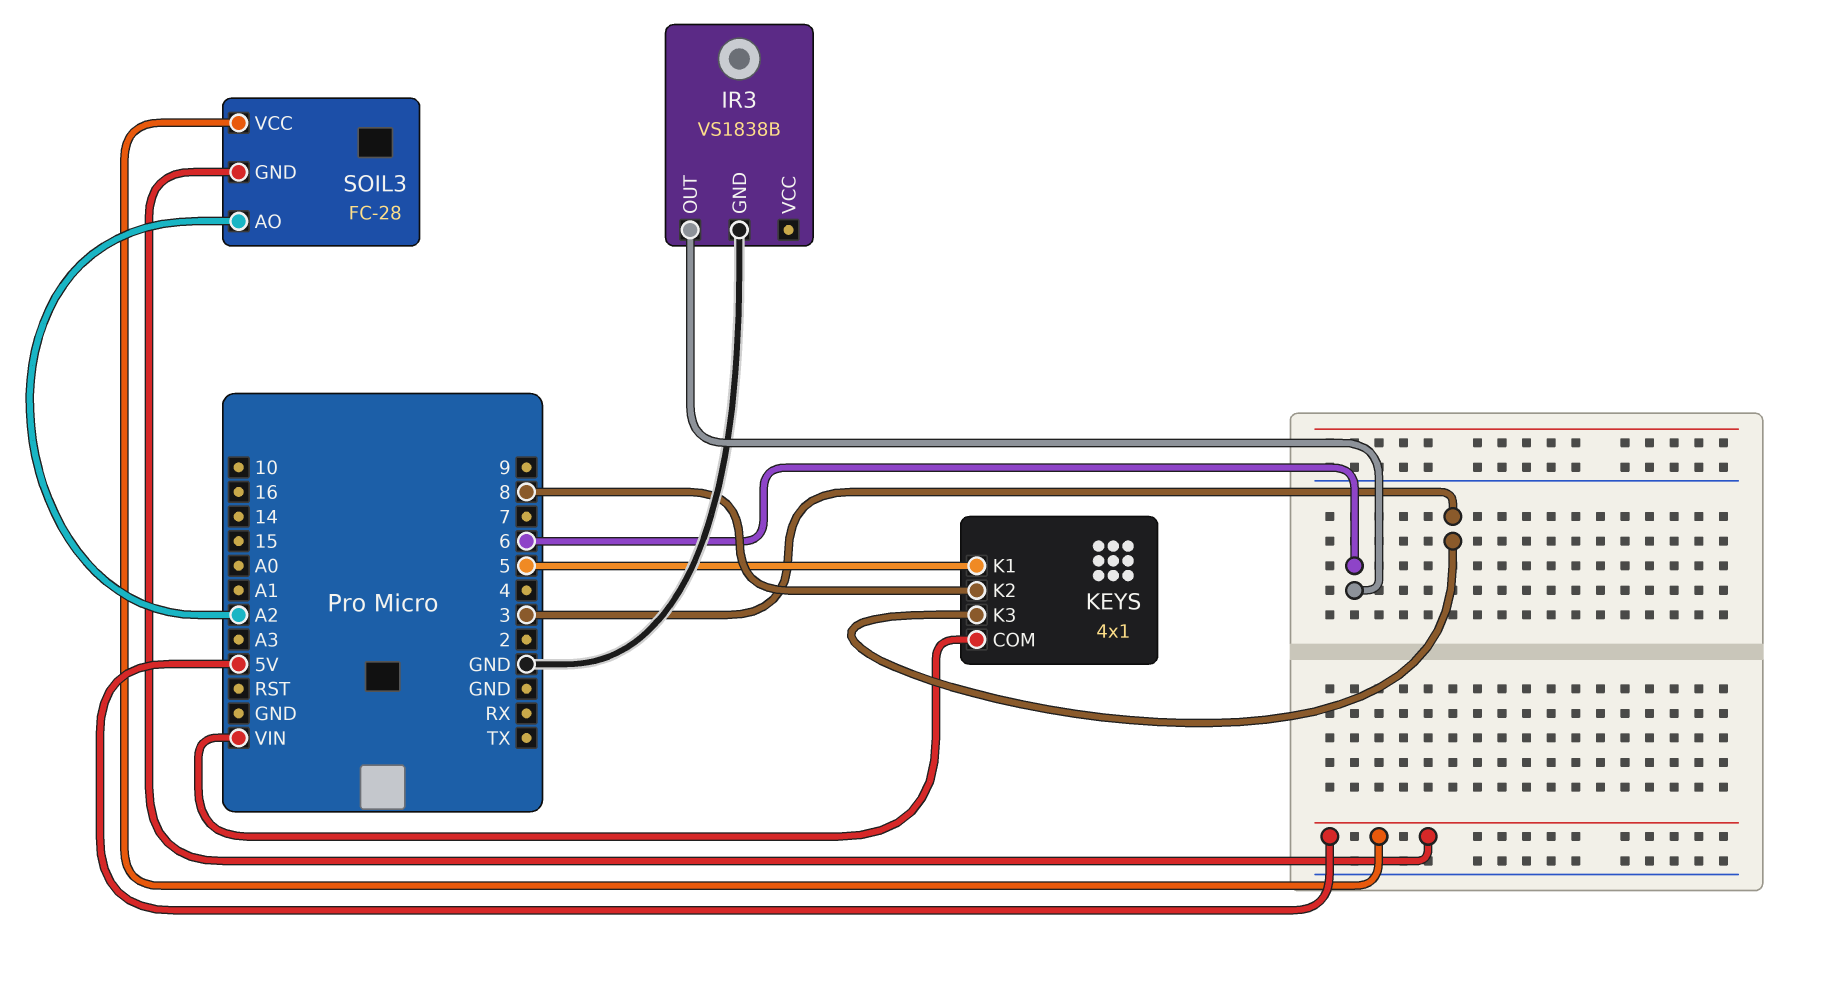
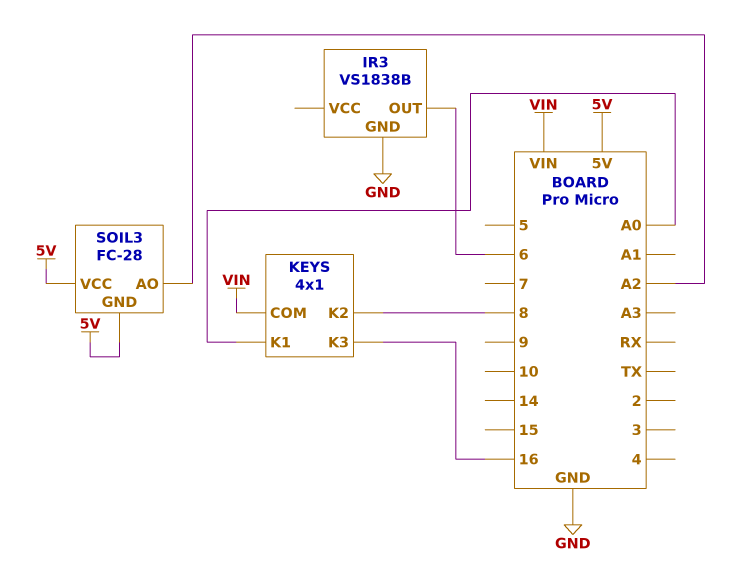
KEYS pin K1: 5 -> A0
KEYS pin K3: 3 -> 16

